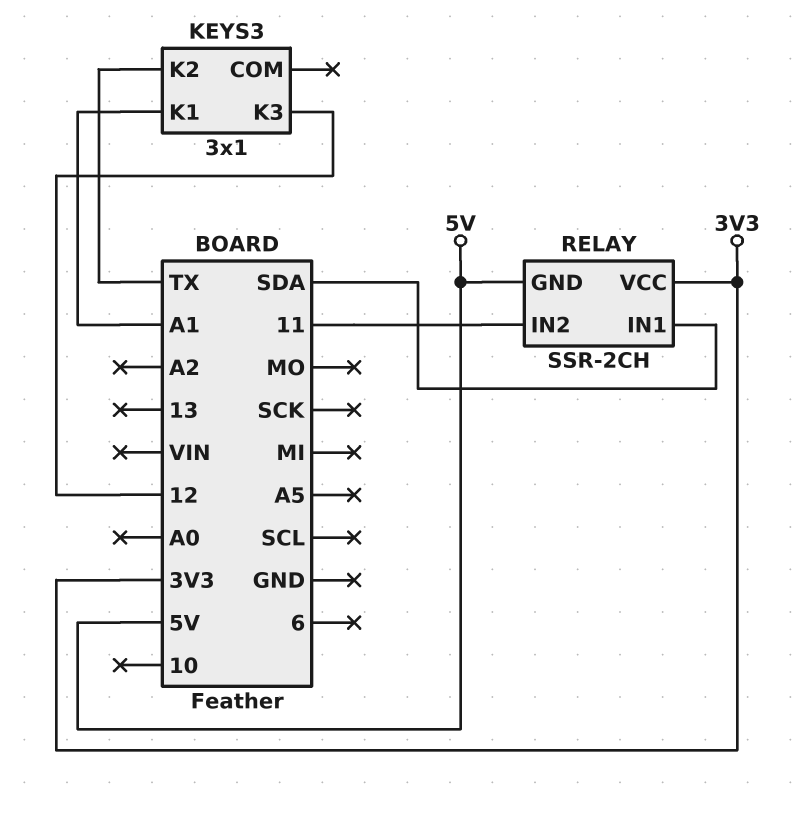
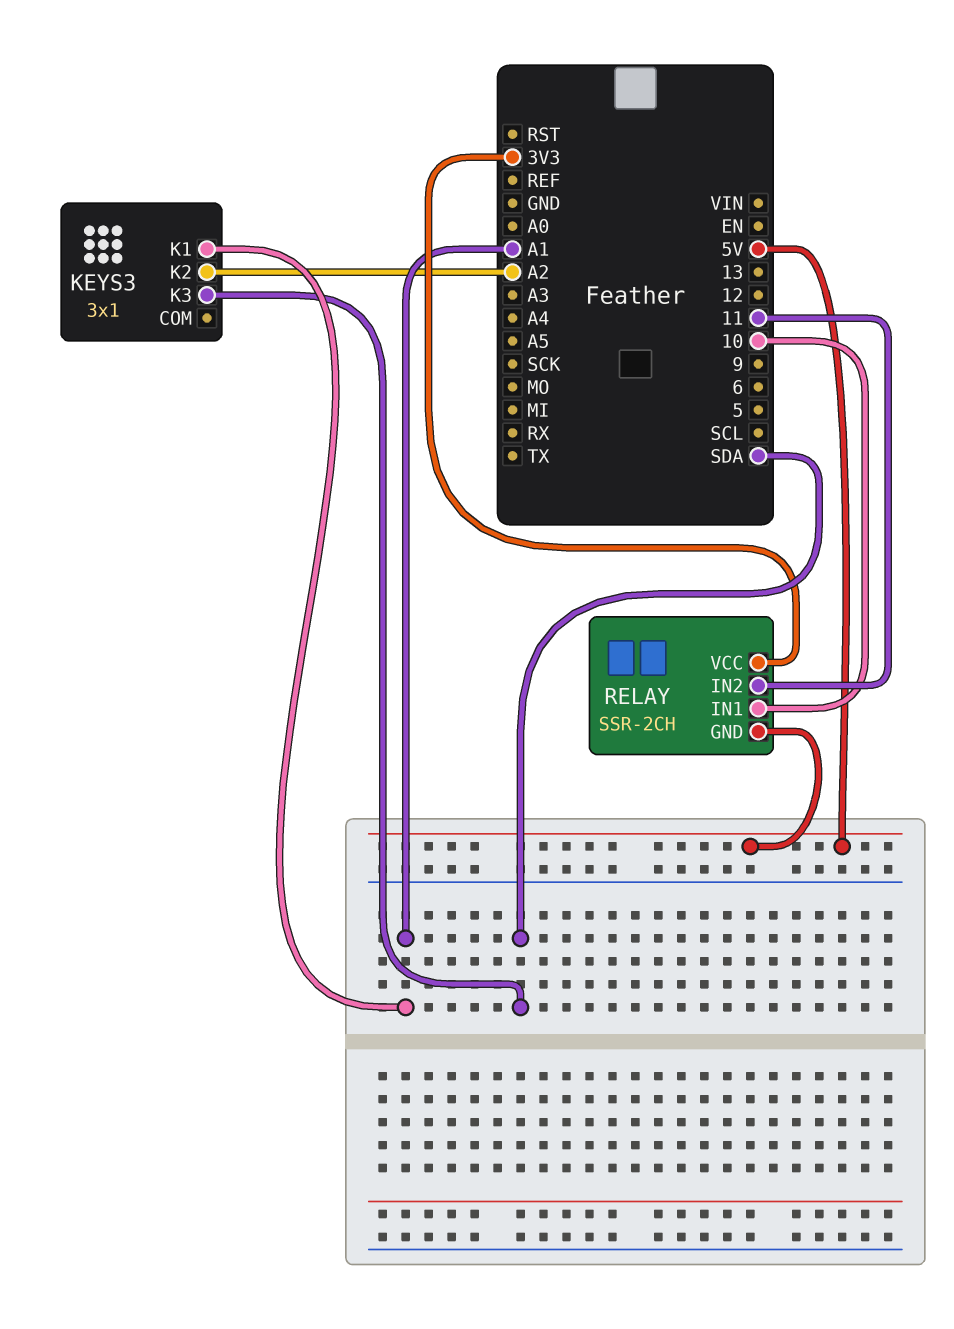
KEYS3 pin K2: TX -> A2
KEYS3 pin K3: 12 -> SDA
RELAY pin IN1: SDA -> 10

